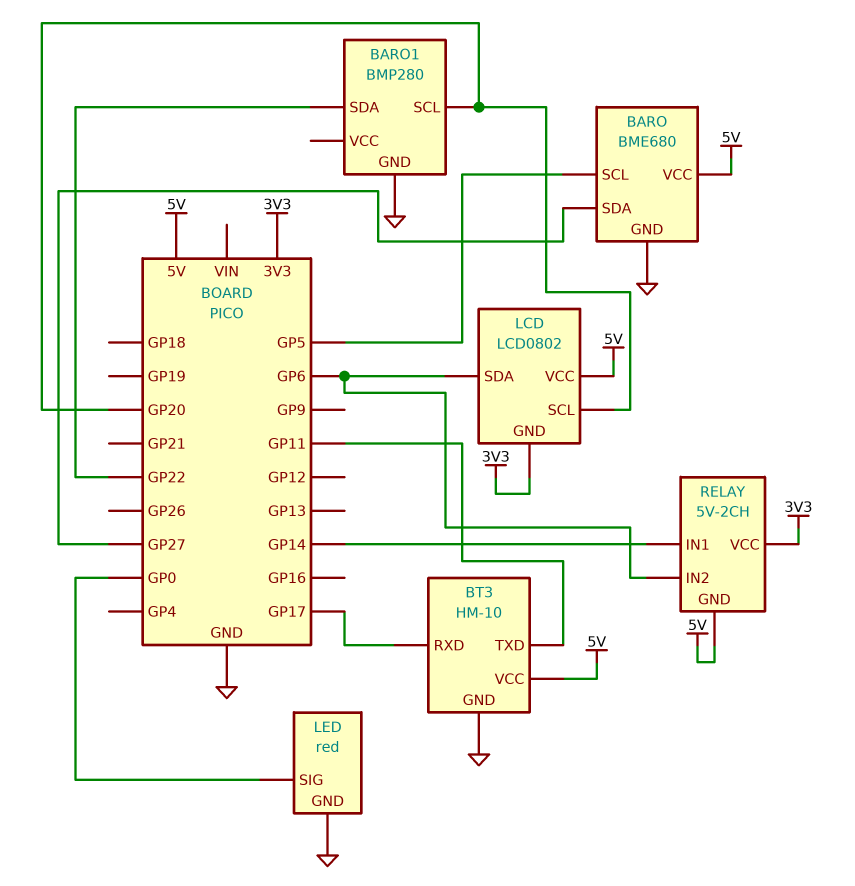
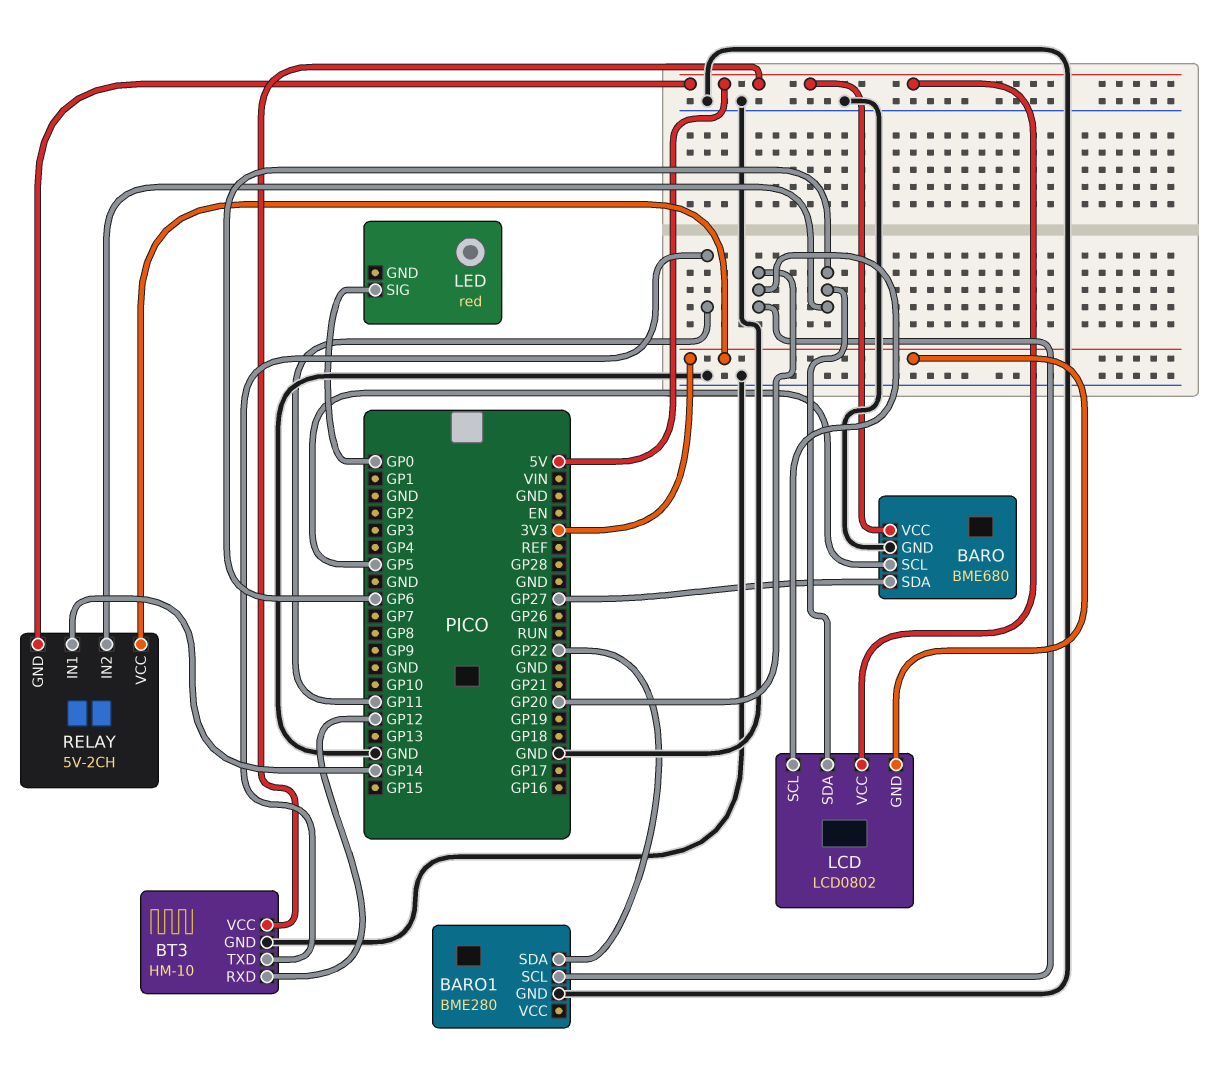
BARO1: BMP280 -> BME280
BT3 pin RXD: GP17 -> GP12
LED pin GND: GND -> none

